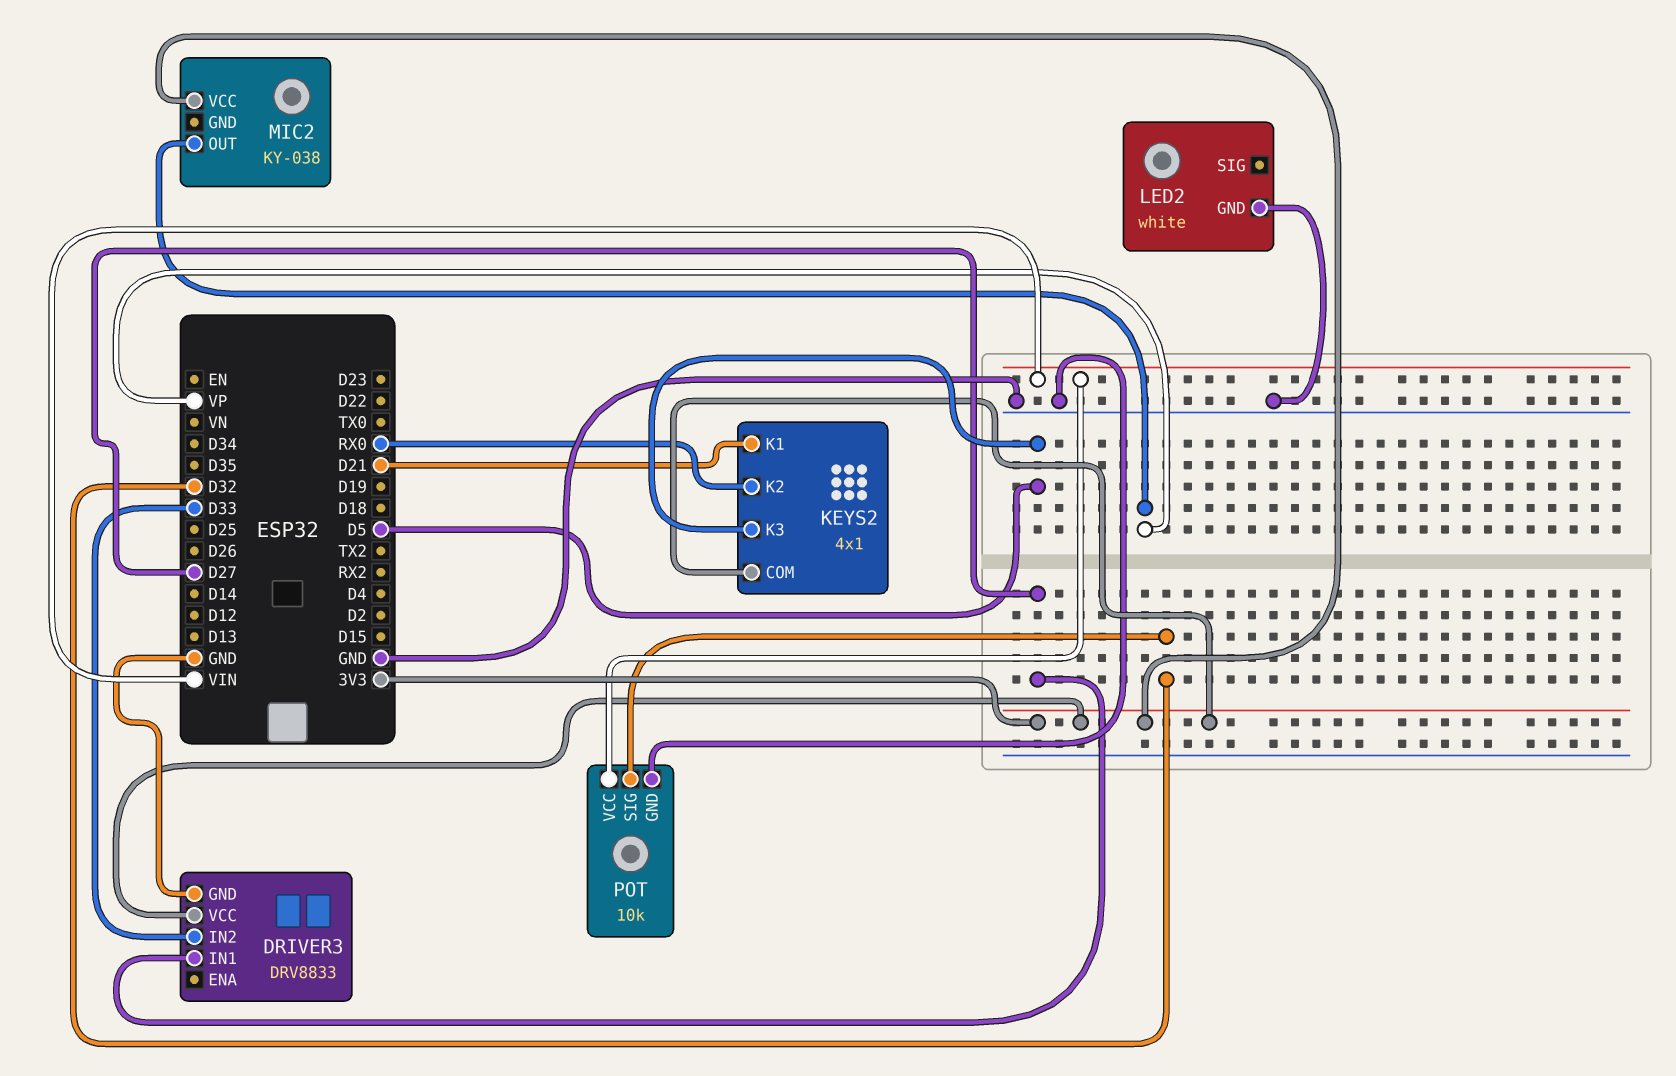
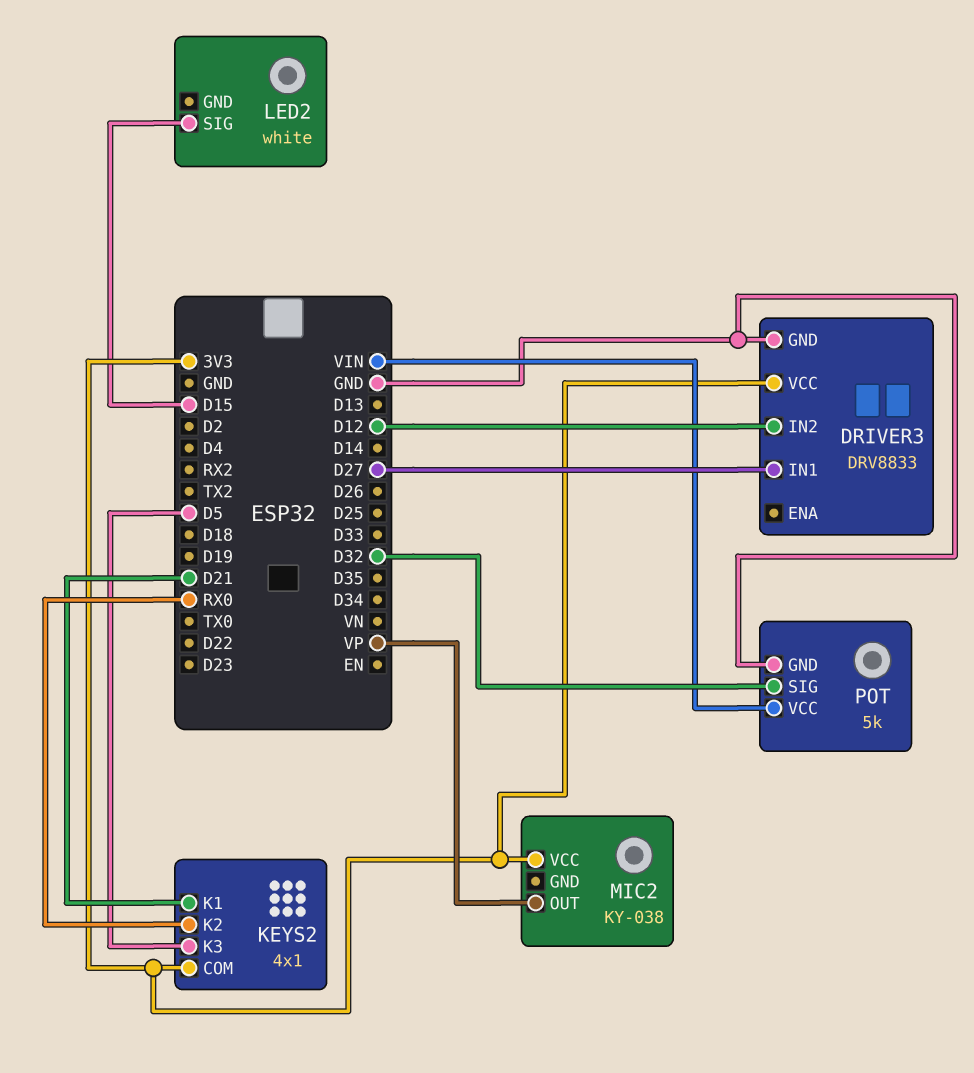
DRIVER3 pin IN2: D33 -> D12
LED2 pin GND: GND -> none
LED2 pin SIG: none -> D15
POT: 10k -> 5k

